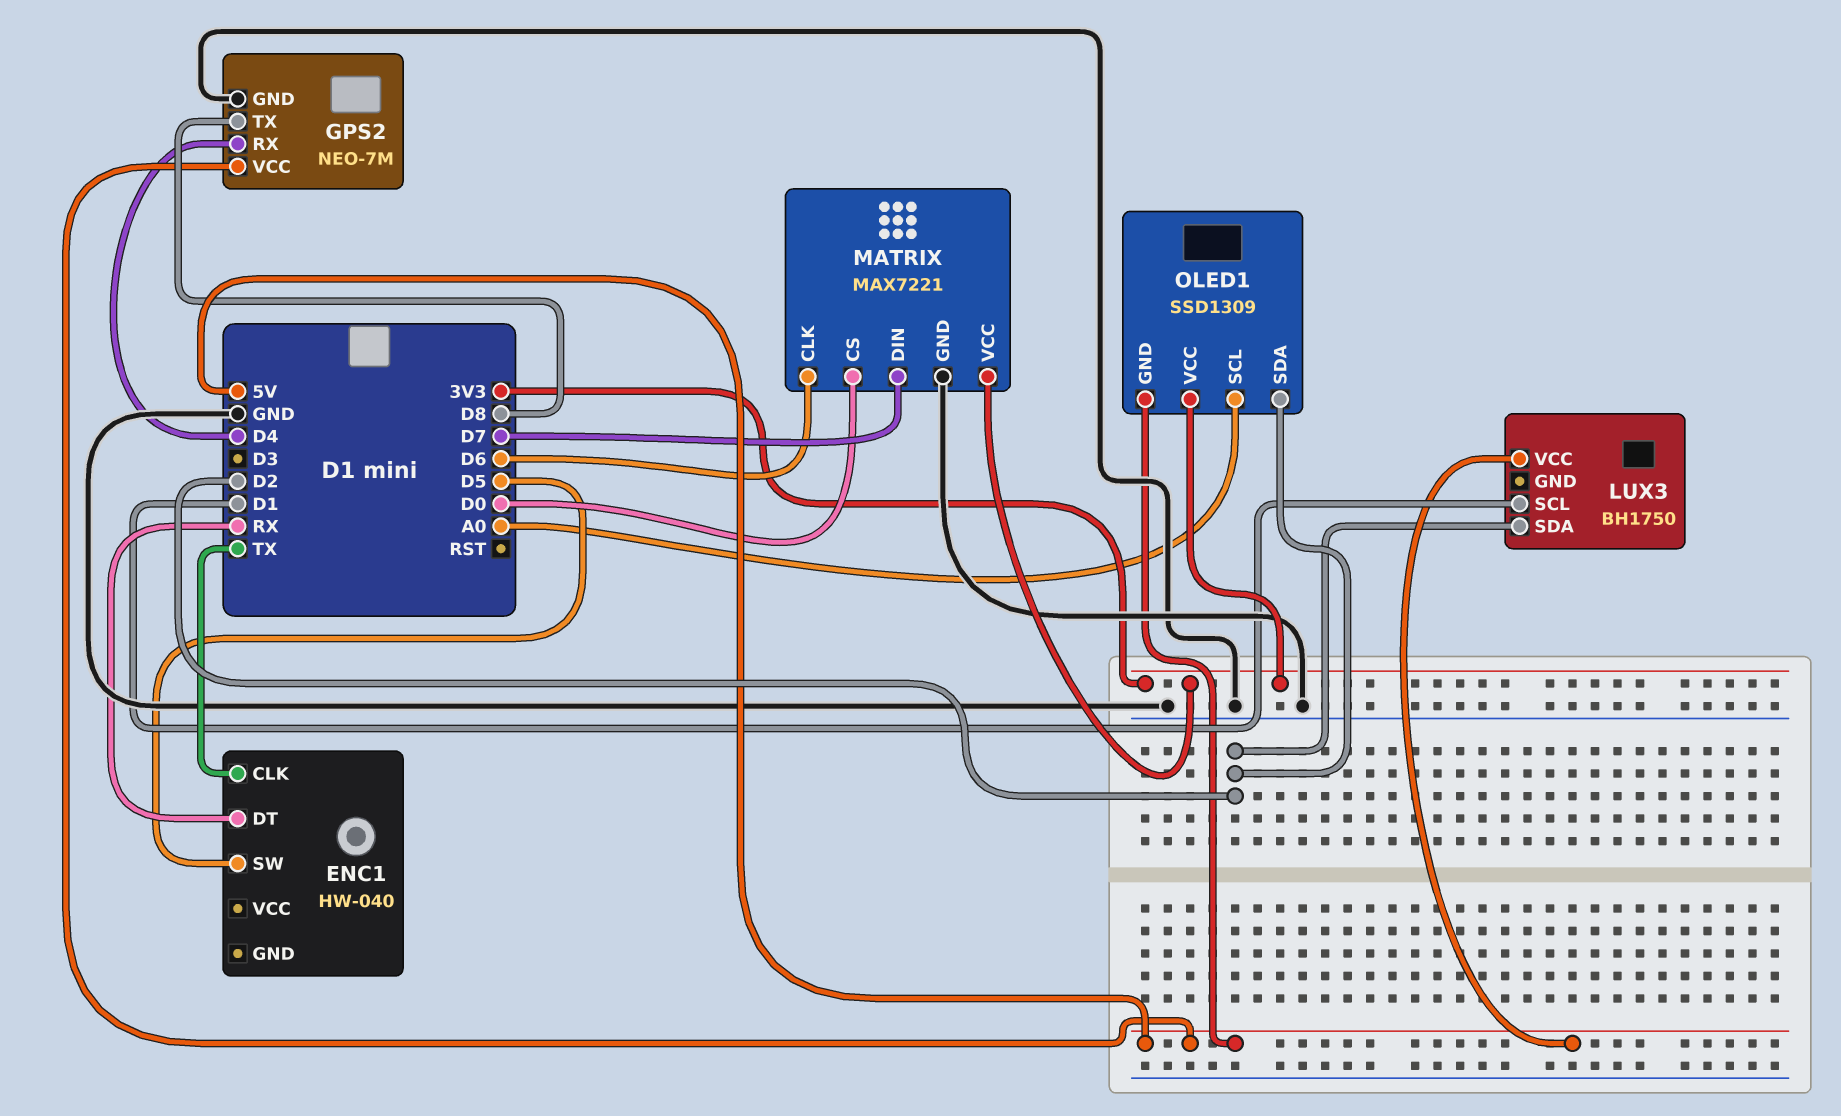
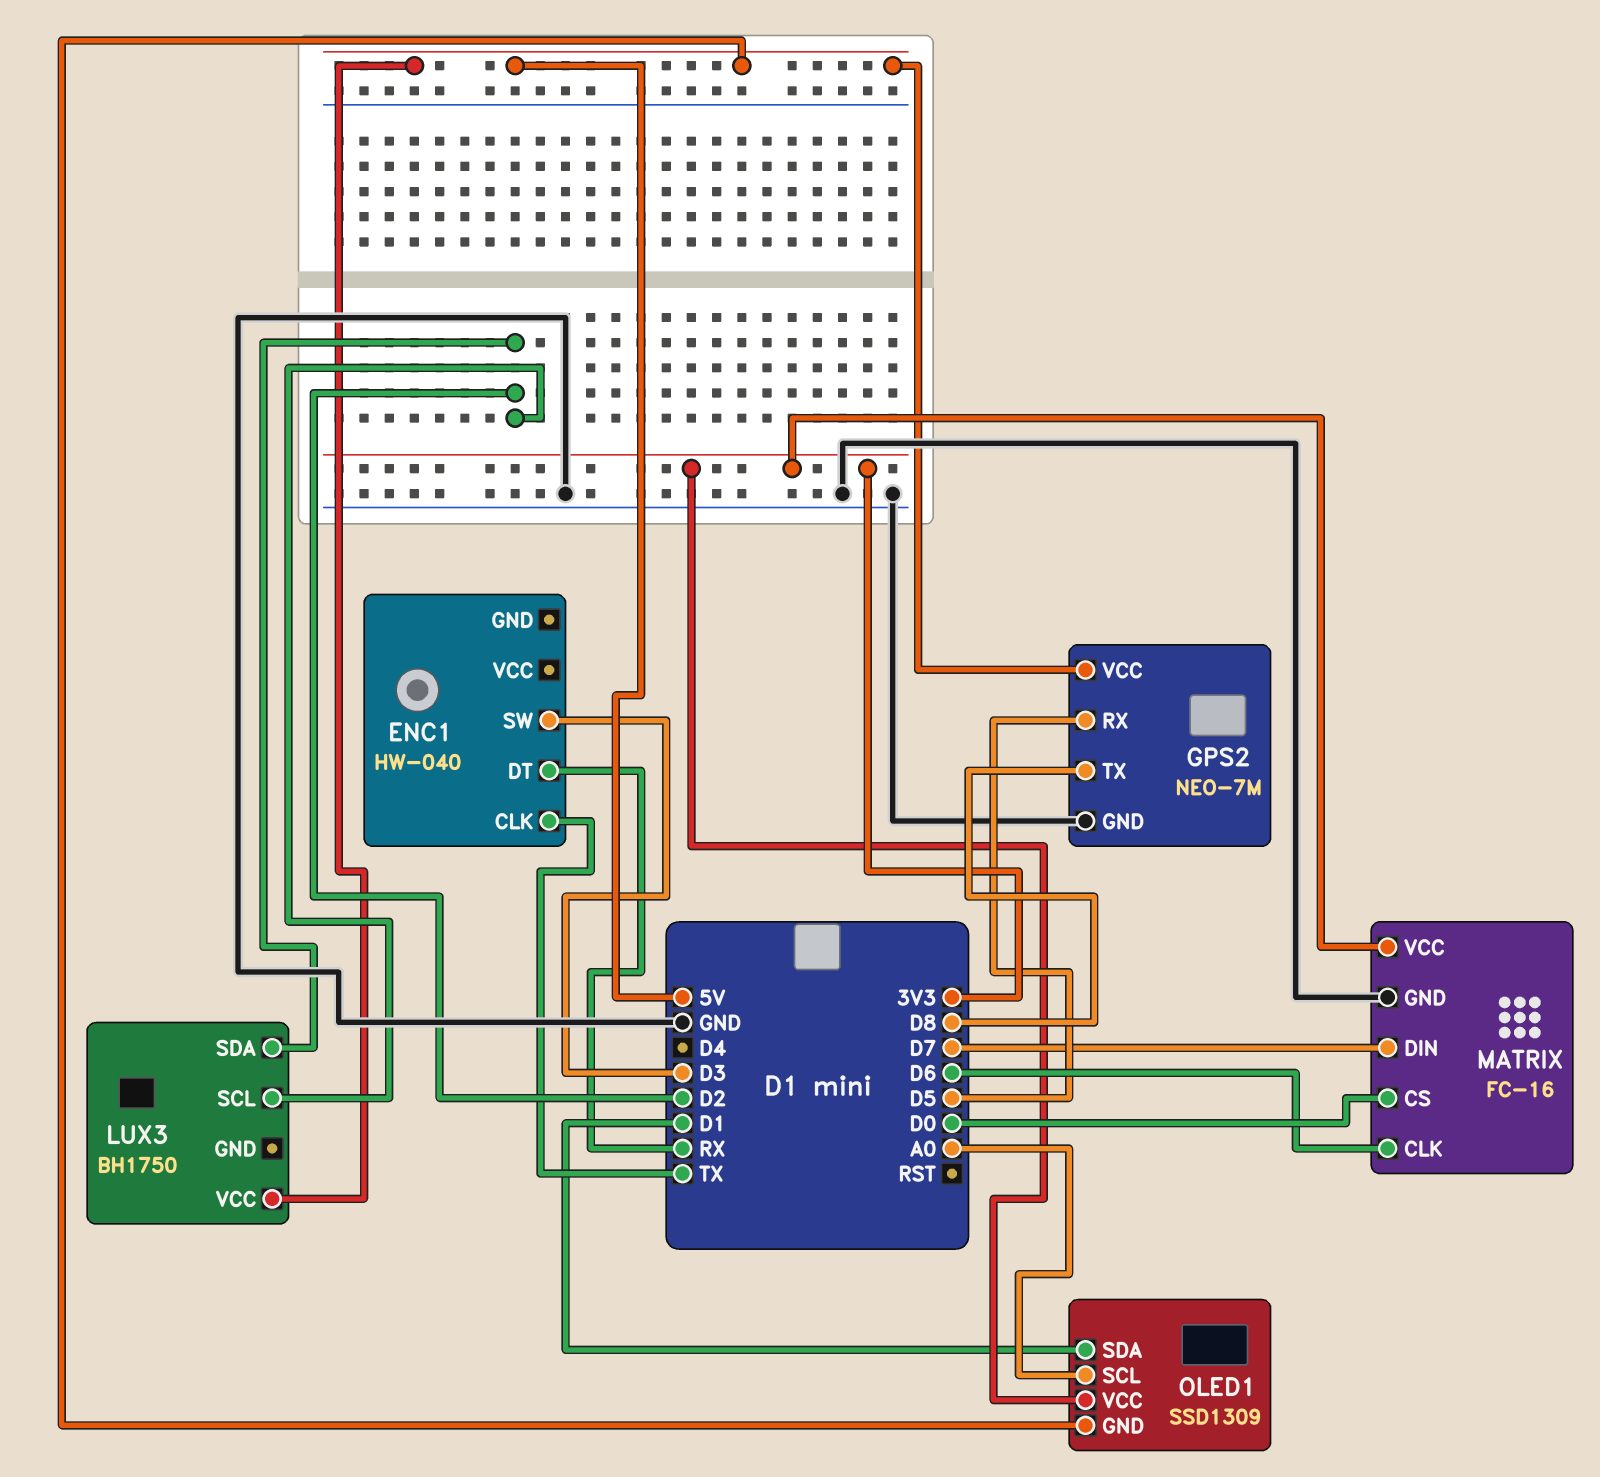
ENC1 pin SW: D5 -> D3
GPS2 pin RX: D4 -> D5
LUX3 pin SCL: D1 -> D2
MATRIX: MAX7221 -> FC-16
OLED1 pin SDA: D2 -> D1

